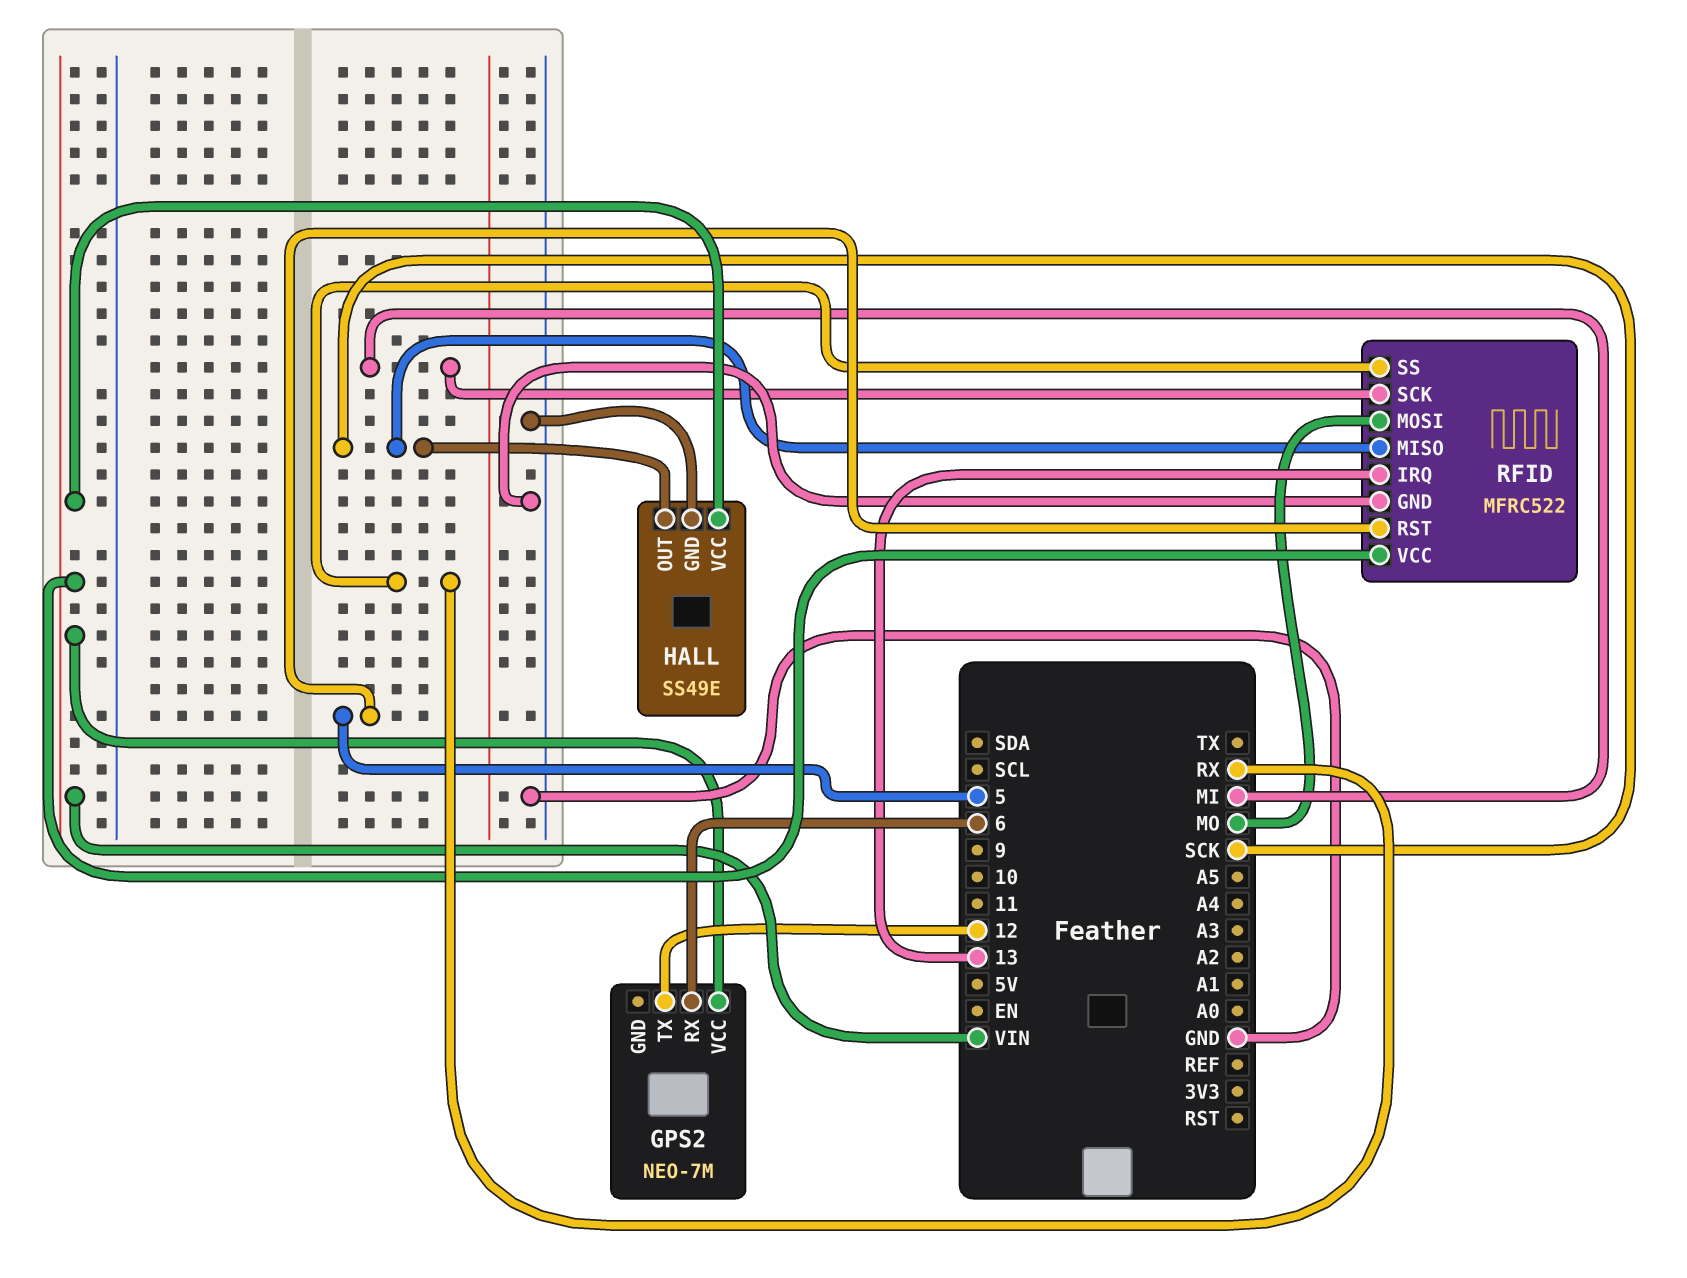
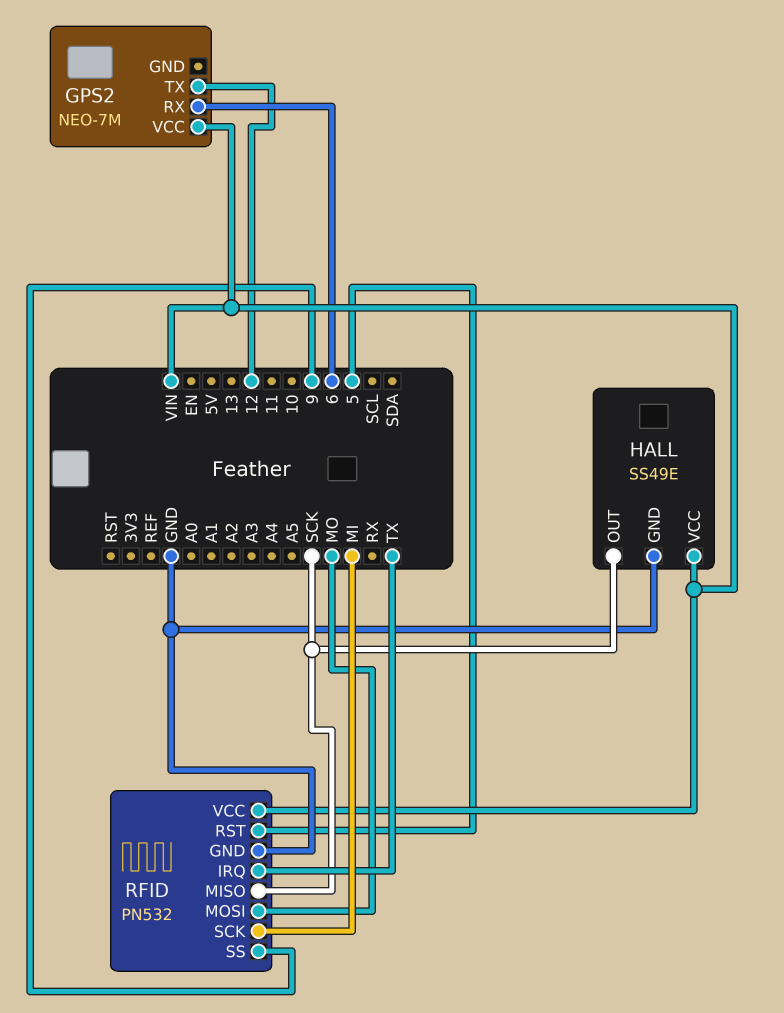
RFID: MFRC522 -> PN532
RFID pin IRQ: 13 -> TX
RFID pin SS: RX -> 9

